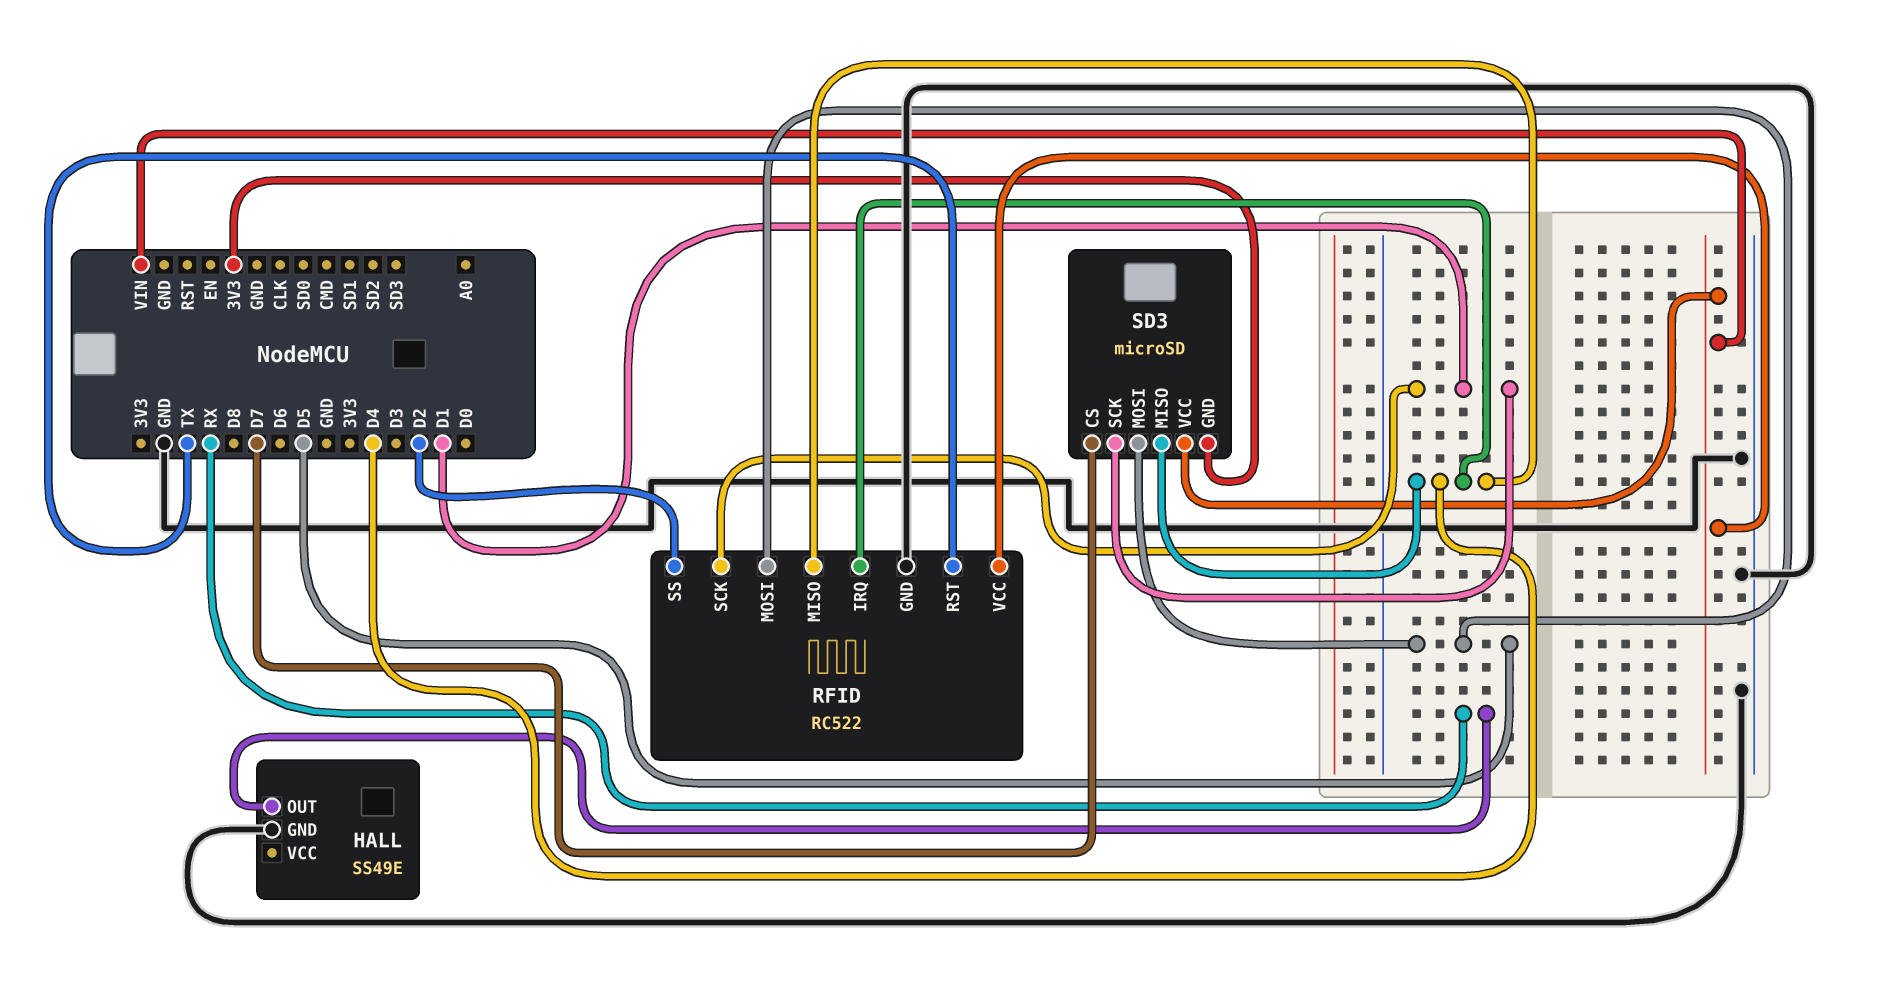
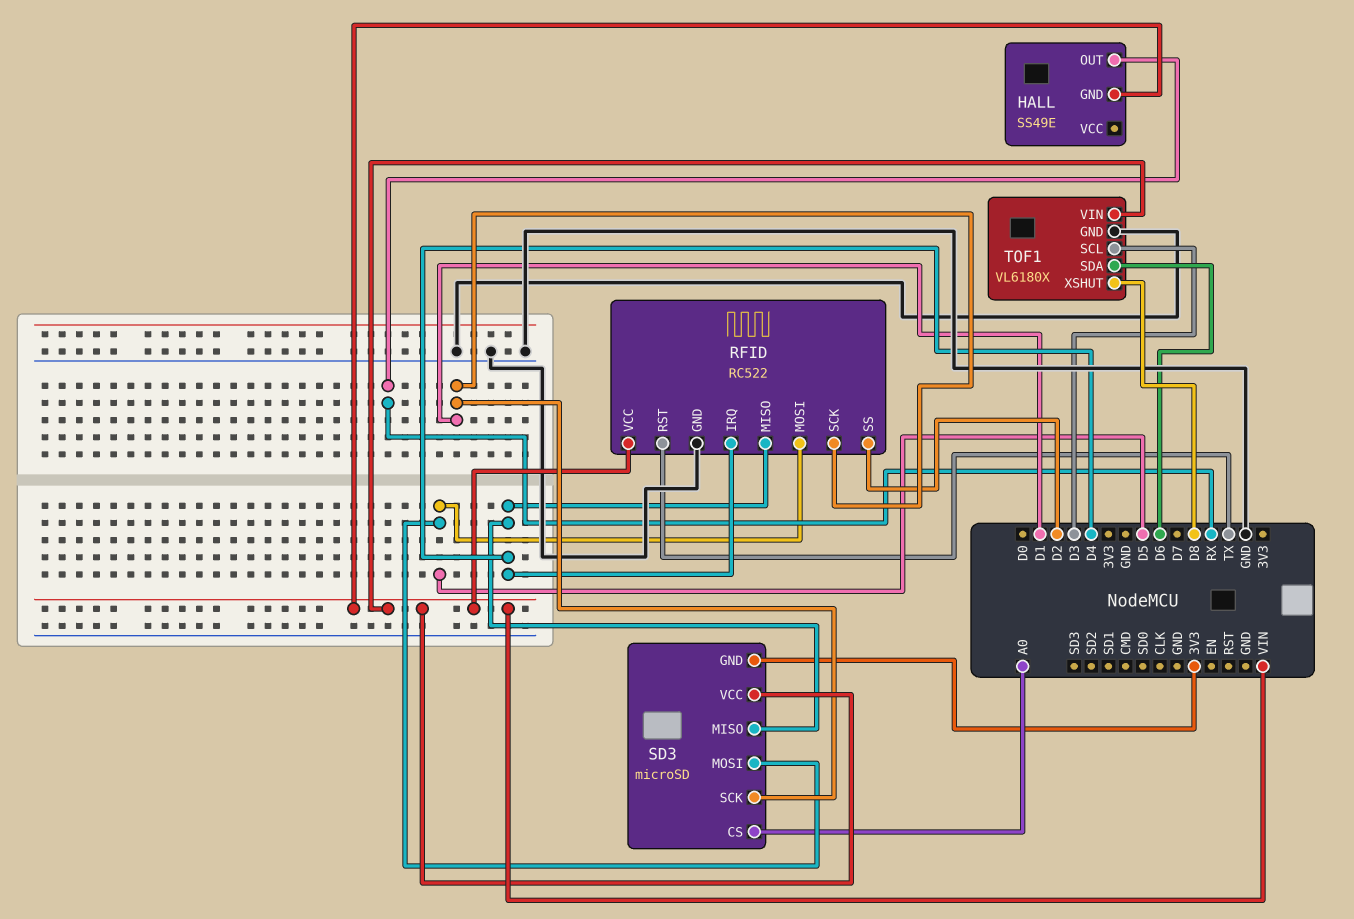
HALL pin GND: GND -> VIN
SD3 pin CS: D7 -> A0
TOF1: none -> VL6180X
TOF1 pin GND: none -> GND
TOF1 pin SCL: none -> D3
TOF1 pin SDA: none -> D6
TOF1 pin VIN: none -> VIN
TOF1 pin XSHUT: none -> D8

